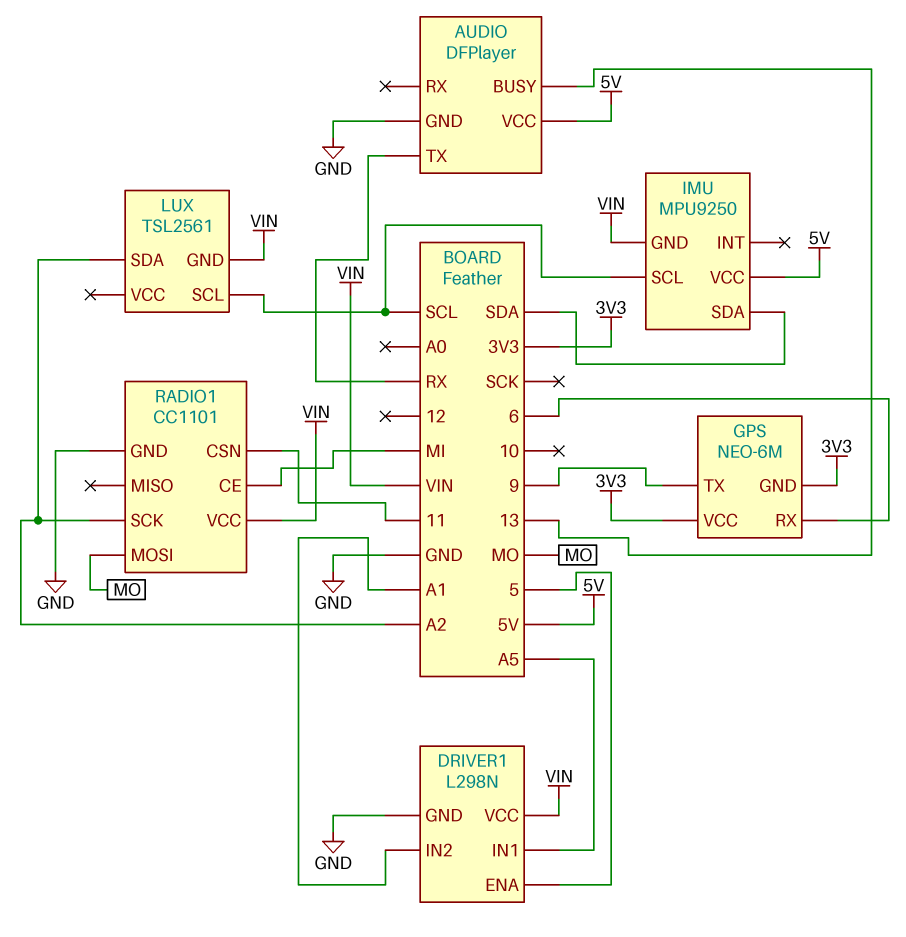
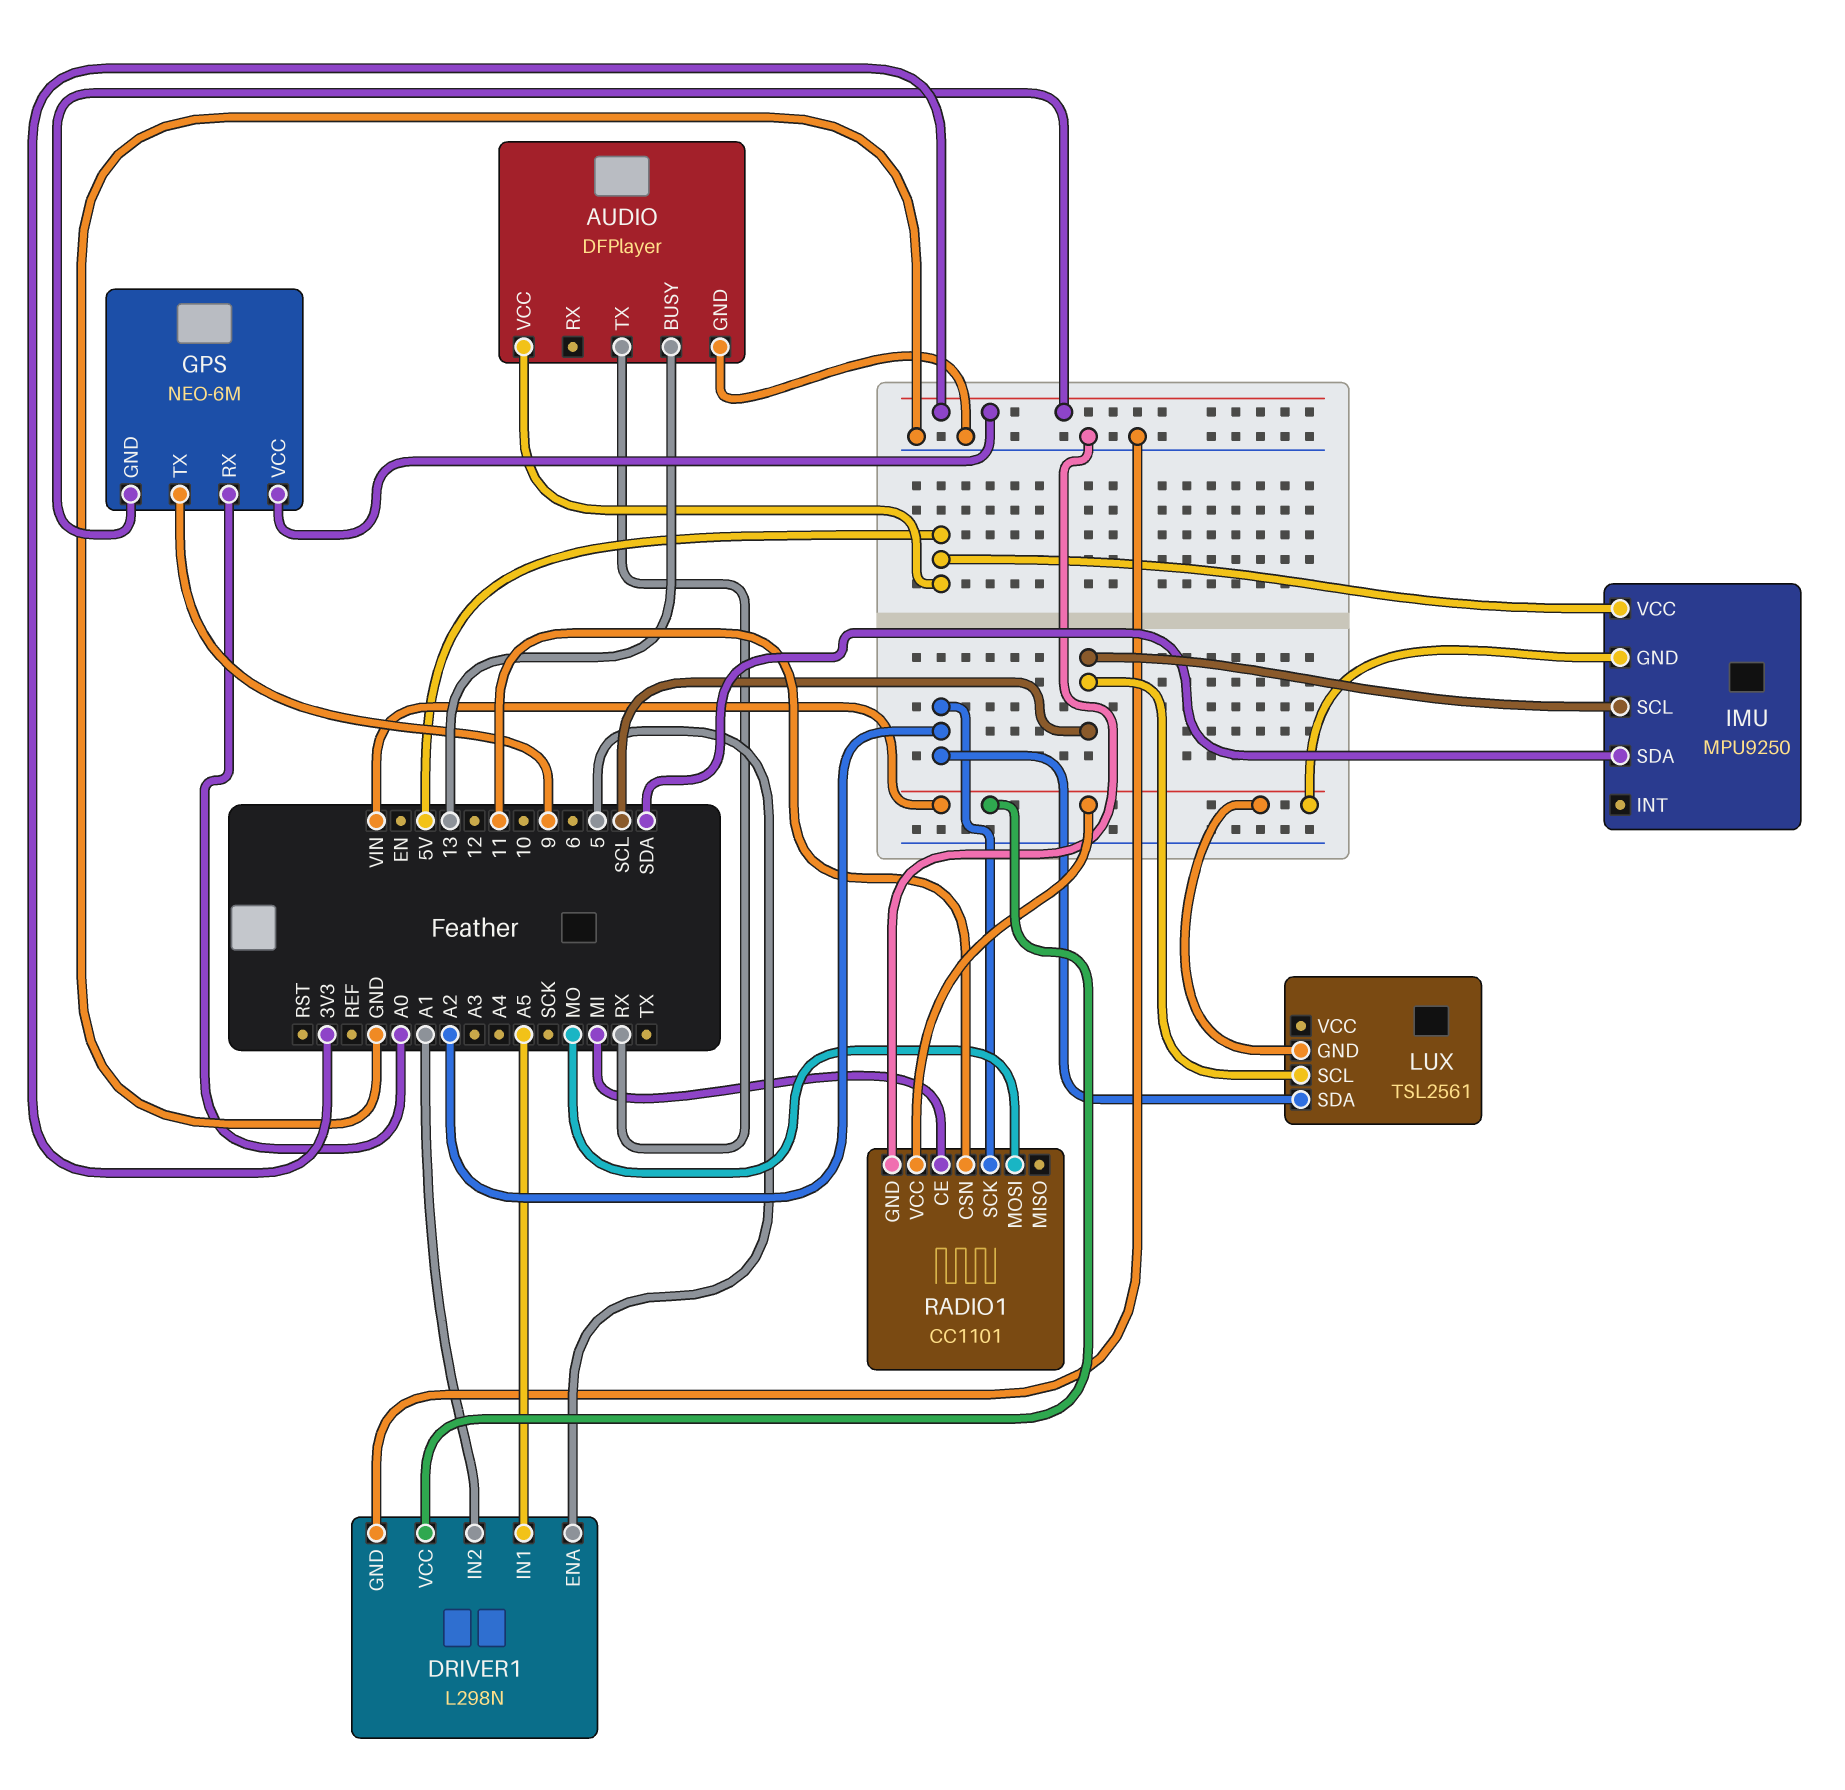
GPS pin RX: 6 -> A0

